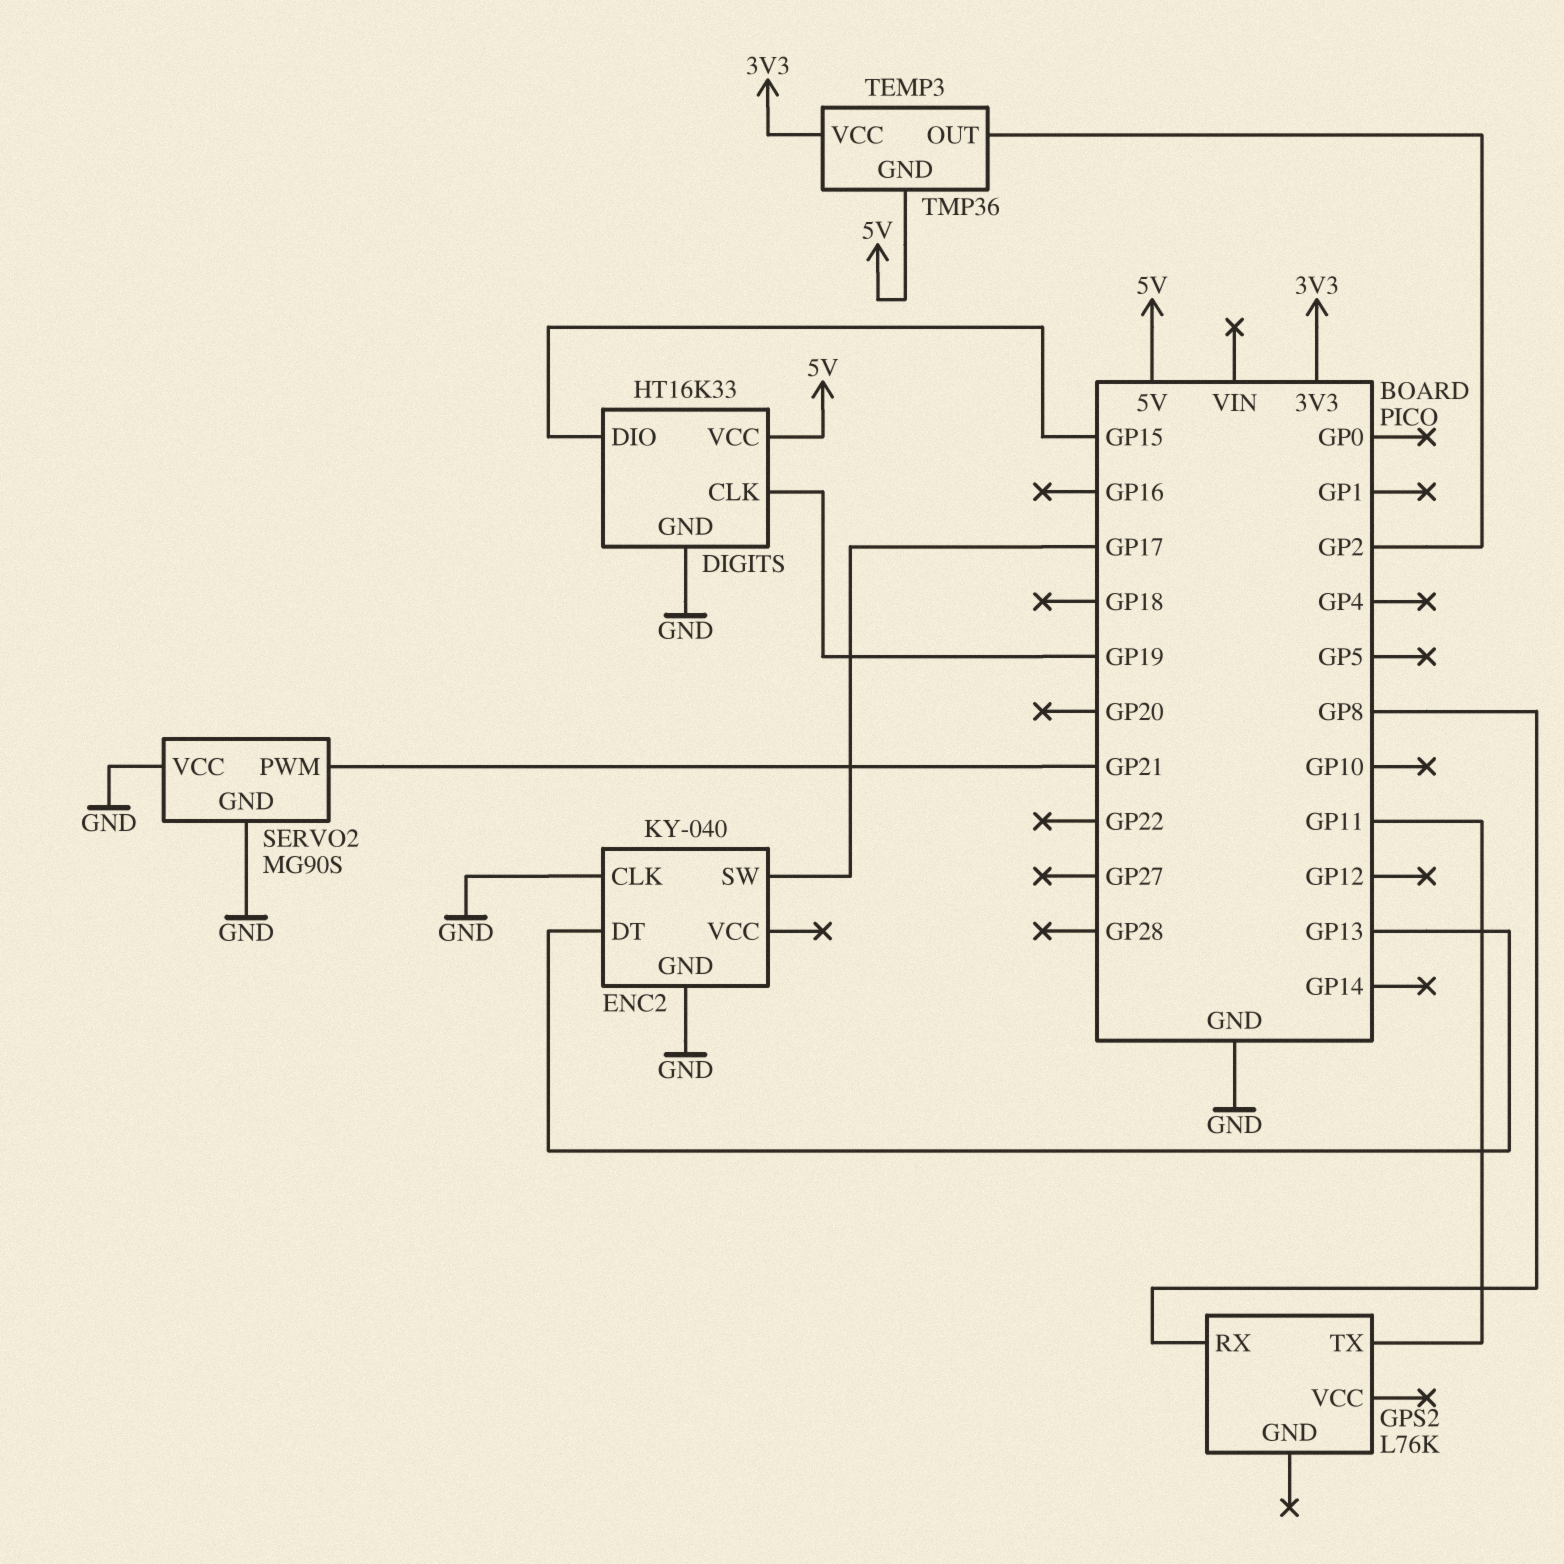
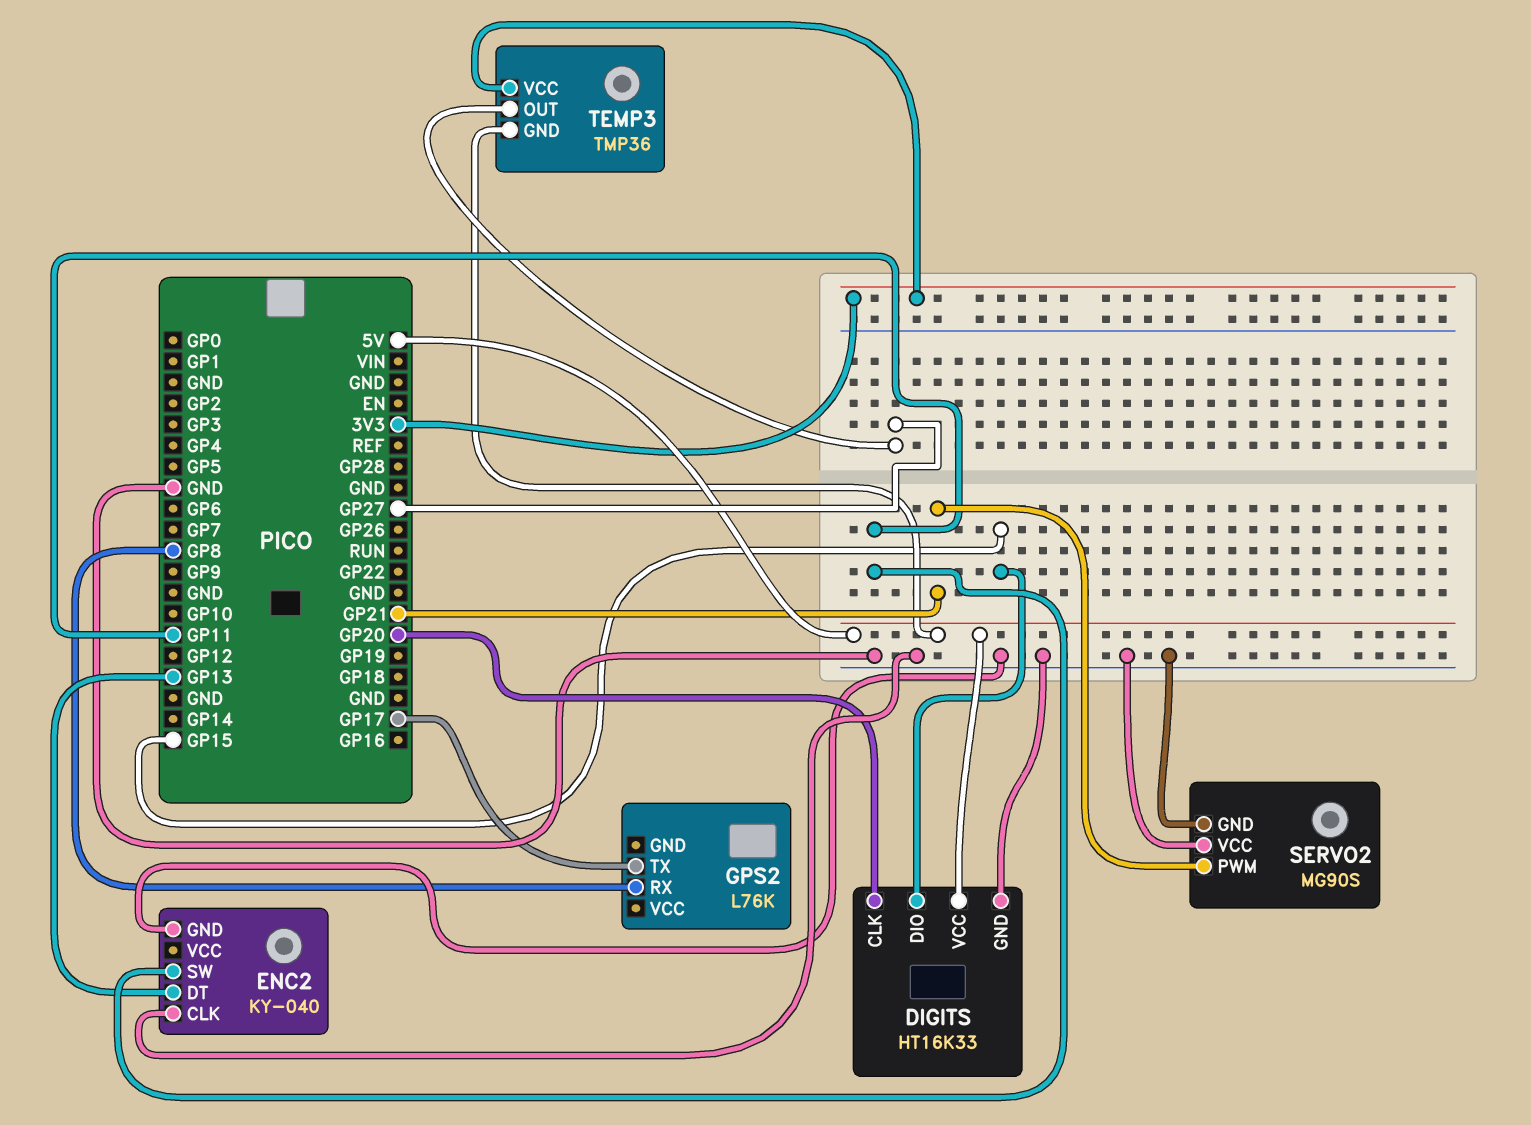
DIGITS pin CLK: GP19 -> GP20
ENC2 pin SW: GP17 -> GP11
GPS2 pin TX: GP11 -> GP17
TEMP3 pin OUT: GP2 -> GP27

